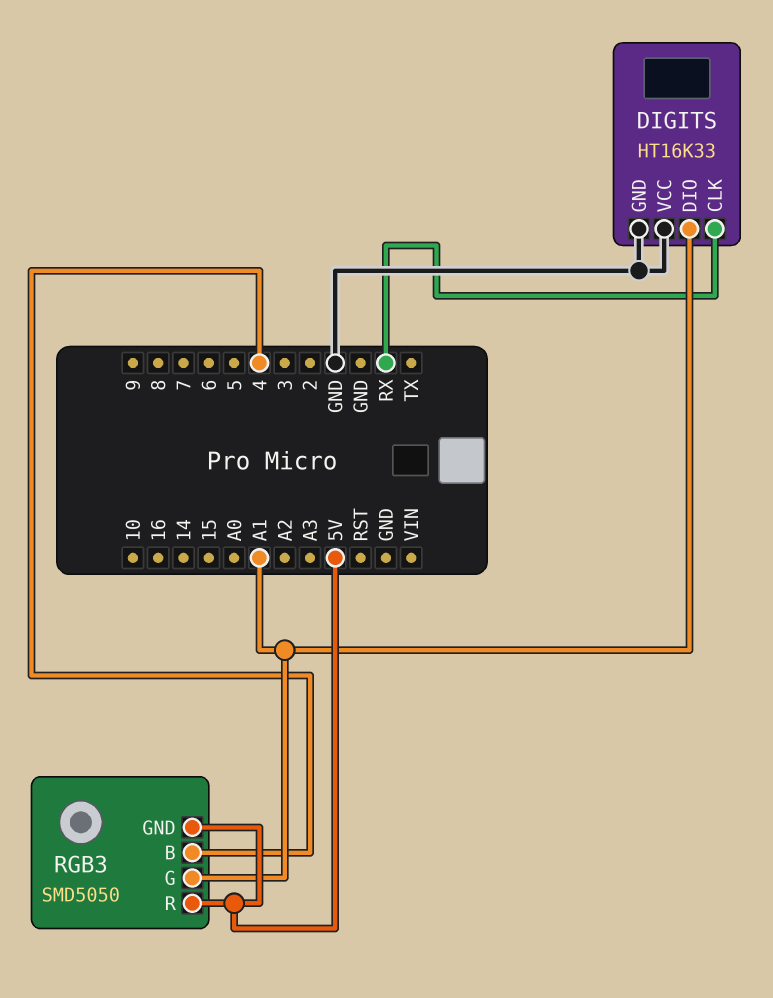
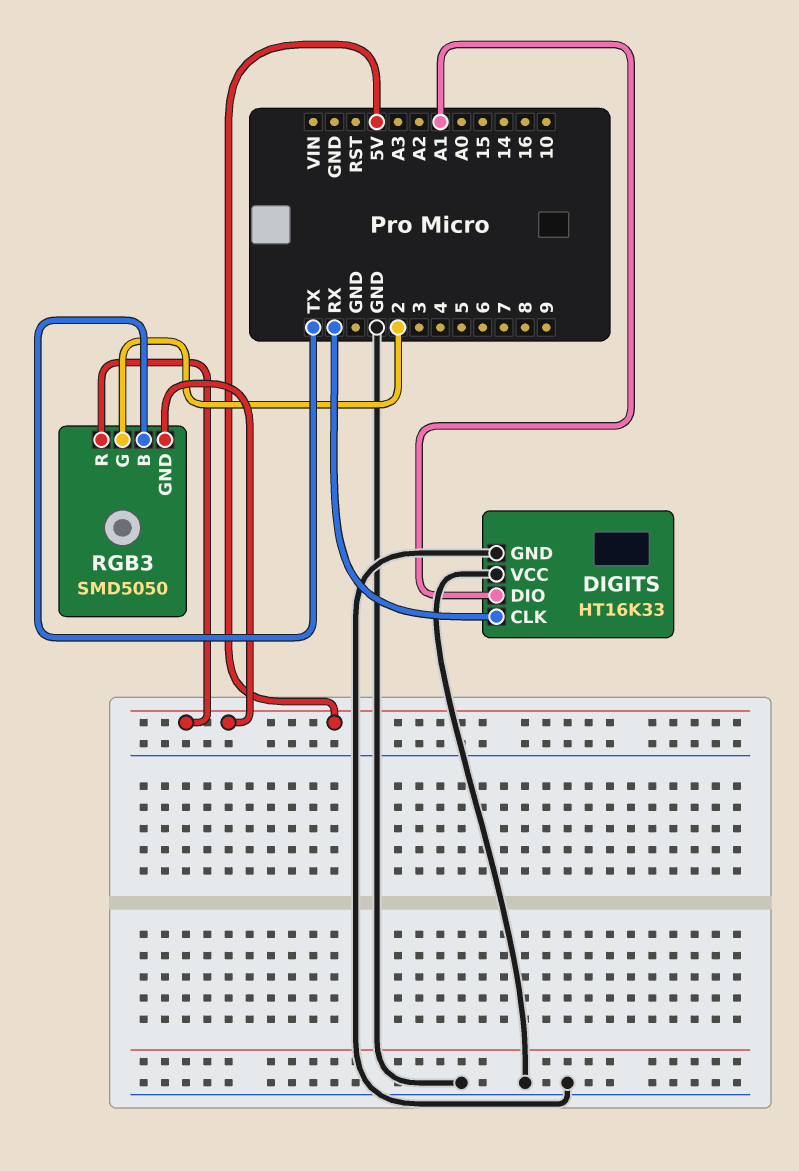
RGB3 pin B: 4 -> TX
RGB3 pin G: A1 -> 2

